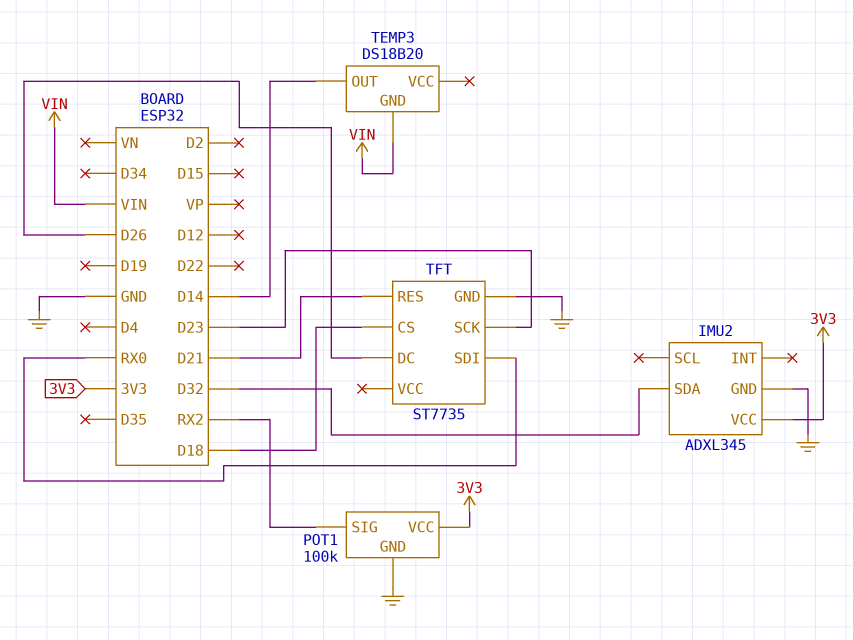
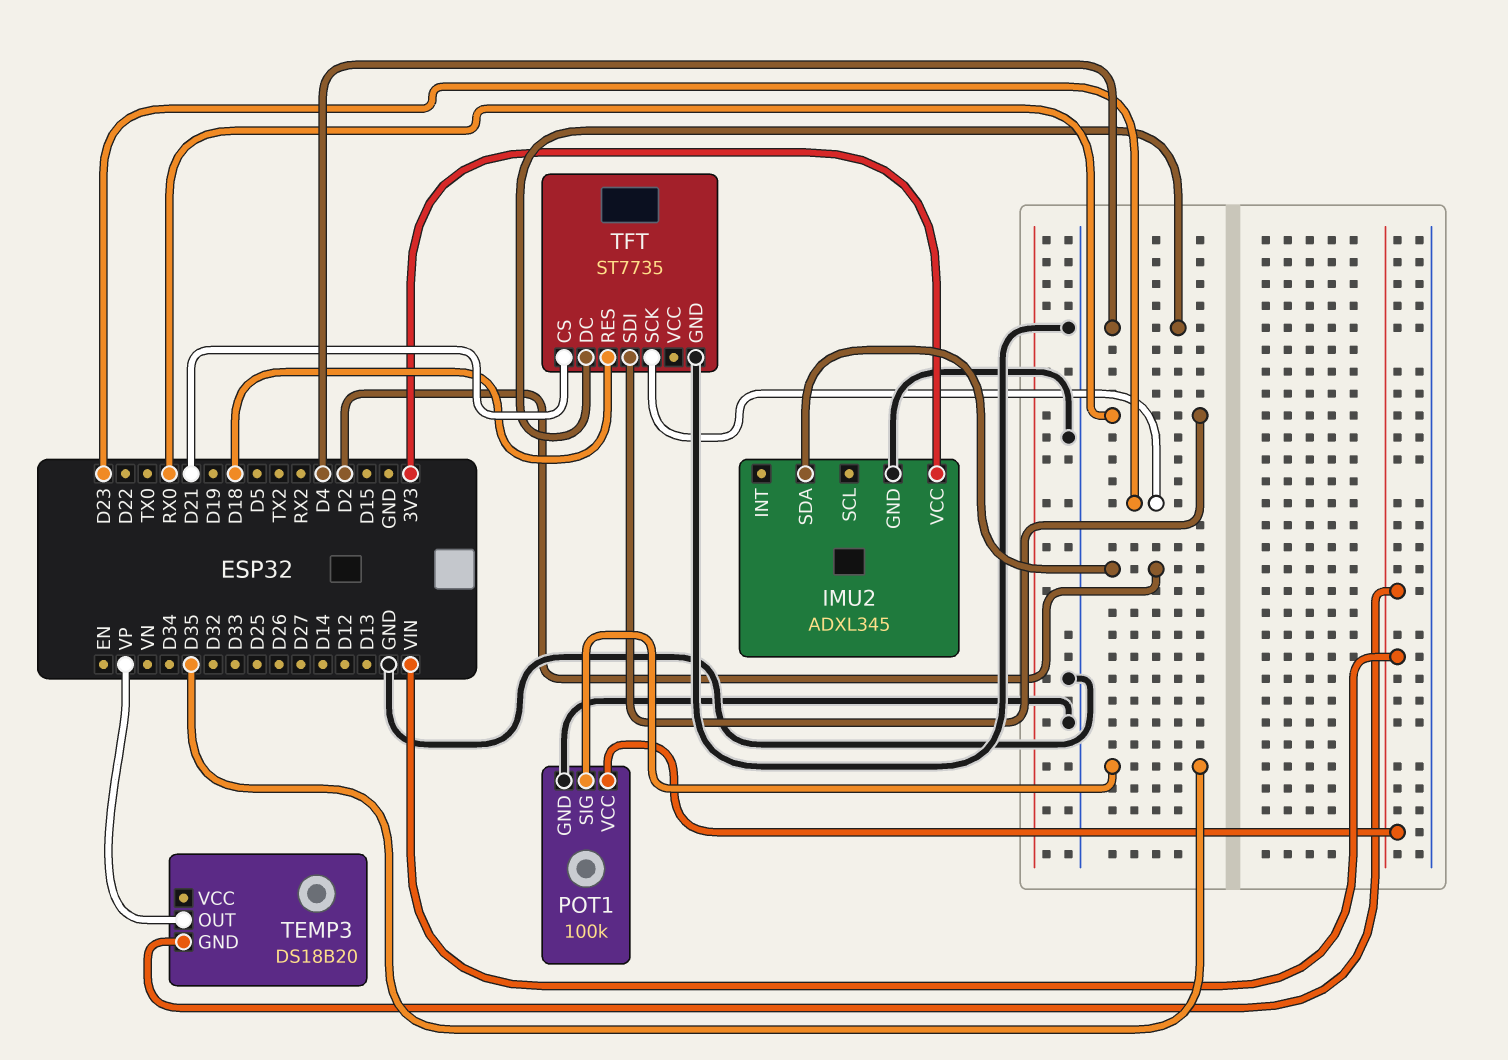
IMU2 pin SDA: D32 -> D2
POT1 pin SIG: RX2 -> D35
POT1 pin VCC: 3V3 -> VIN
TEMP3 pin OUT: D14 -> VP
TFT pin CS: D18 -> D21
TFT pin DC: D26 -> D4
TFT pin RES: D21 -> D18

